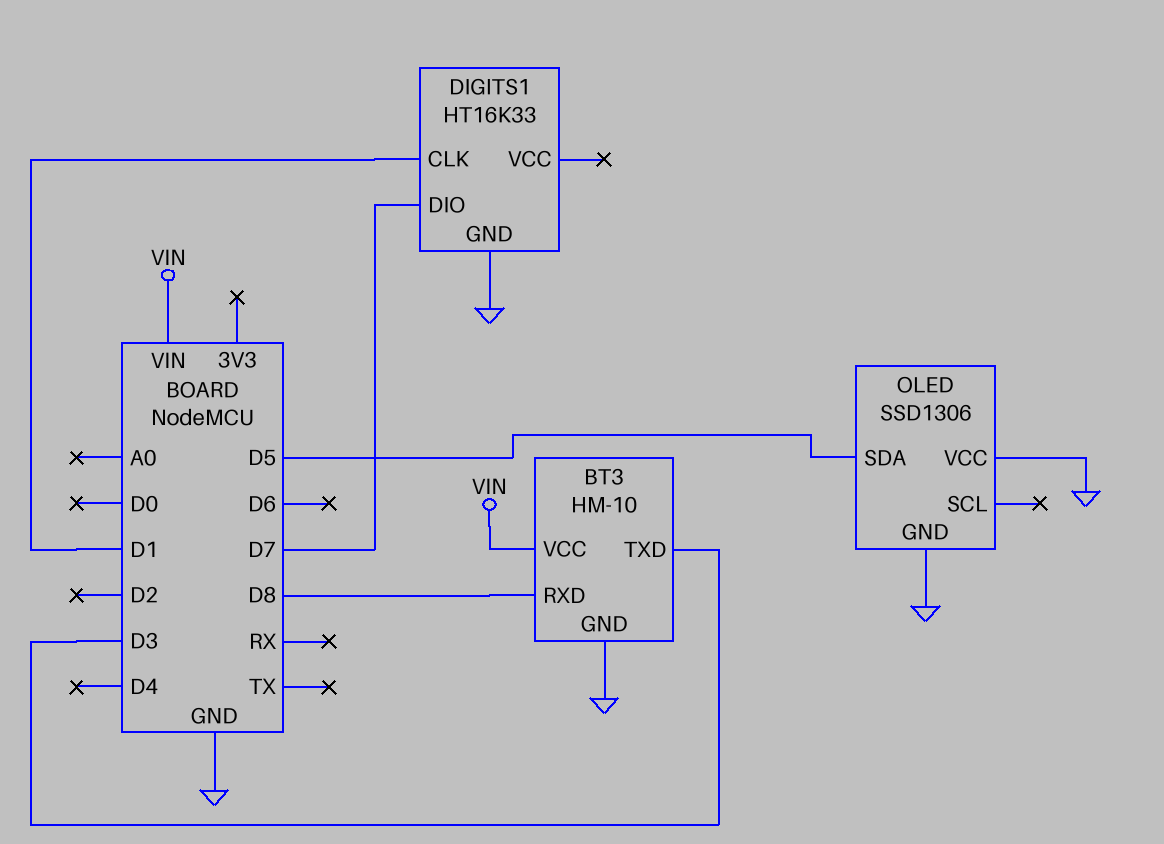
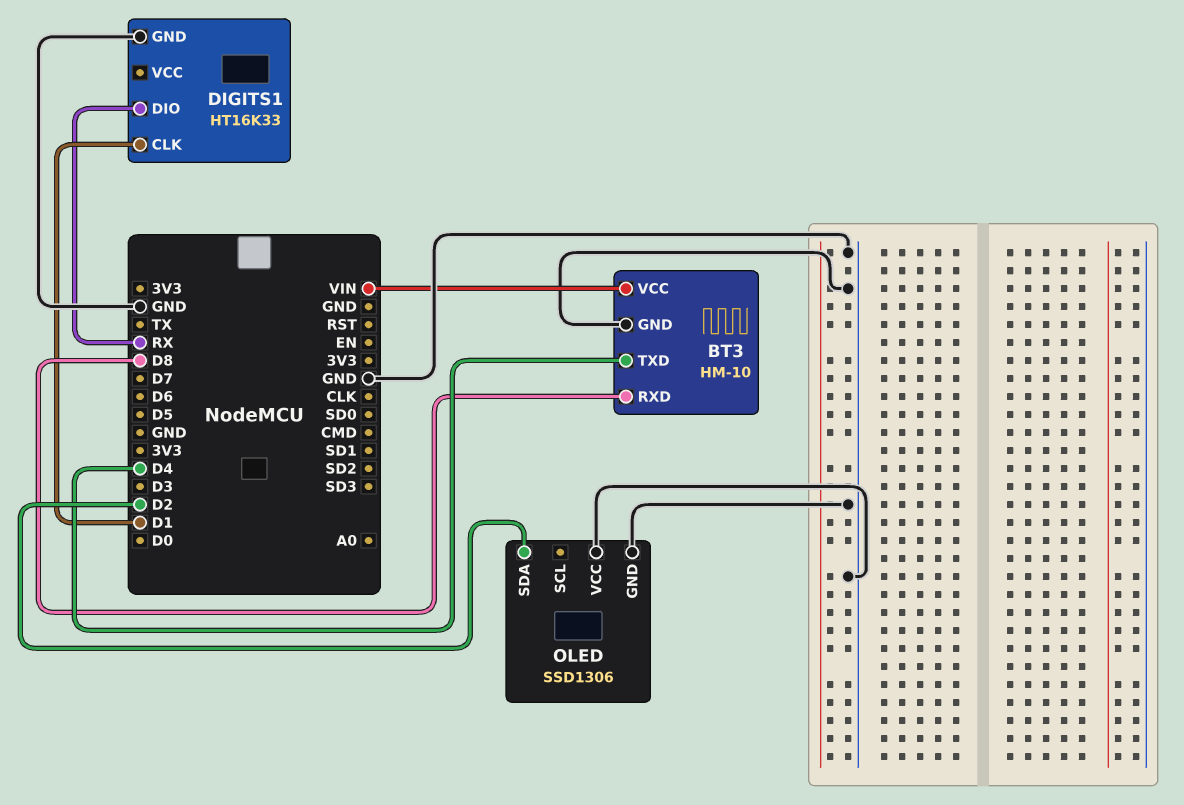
BT3 pin TXD: D3 -> D4
DIGITS1 pin DIO: D7 -> RX
OLED pin SDA: D5 -> D2

